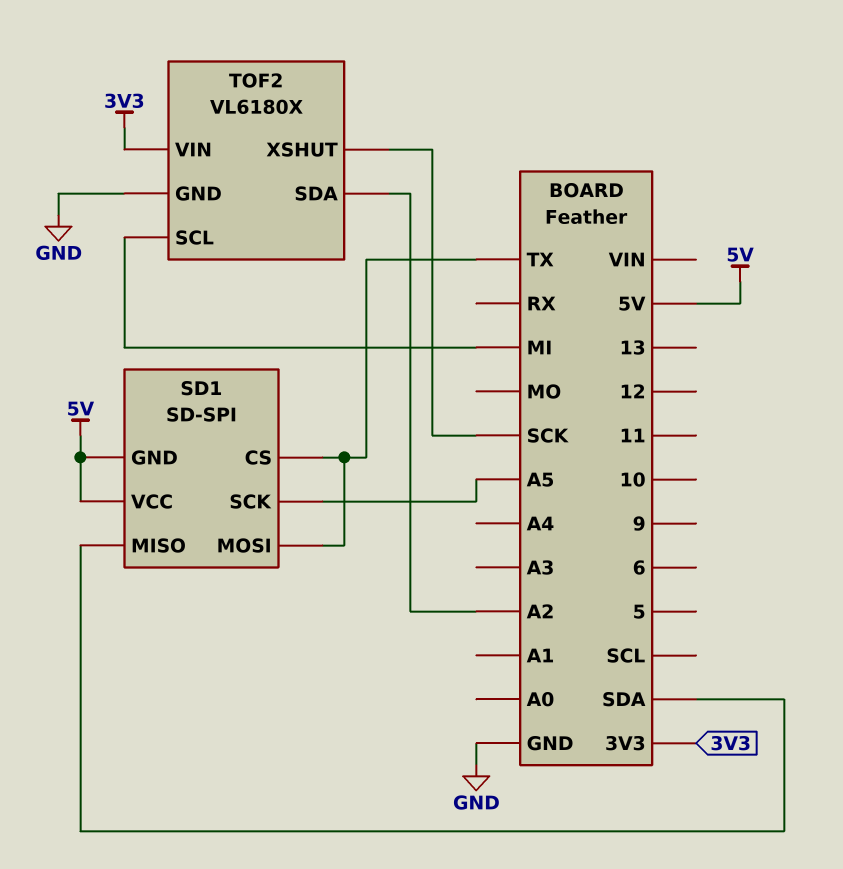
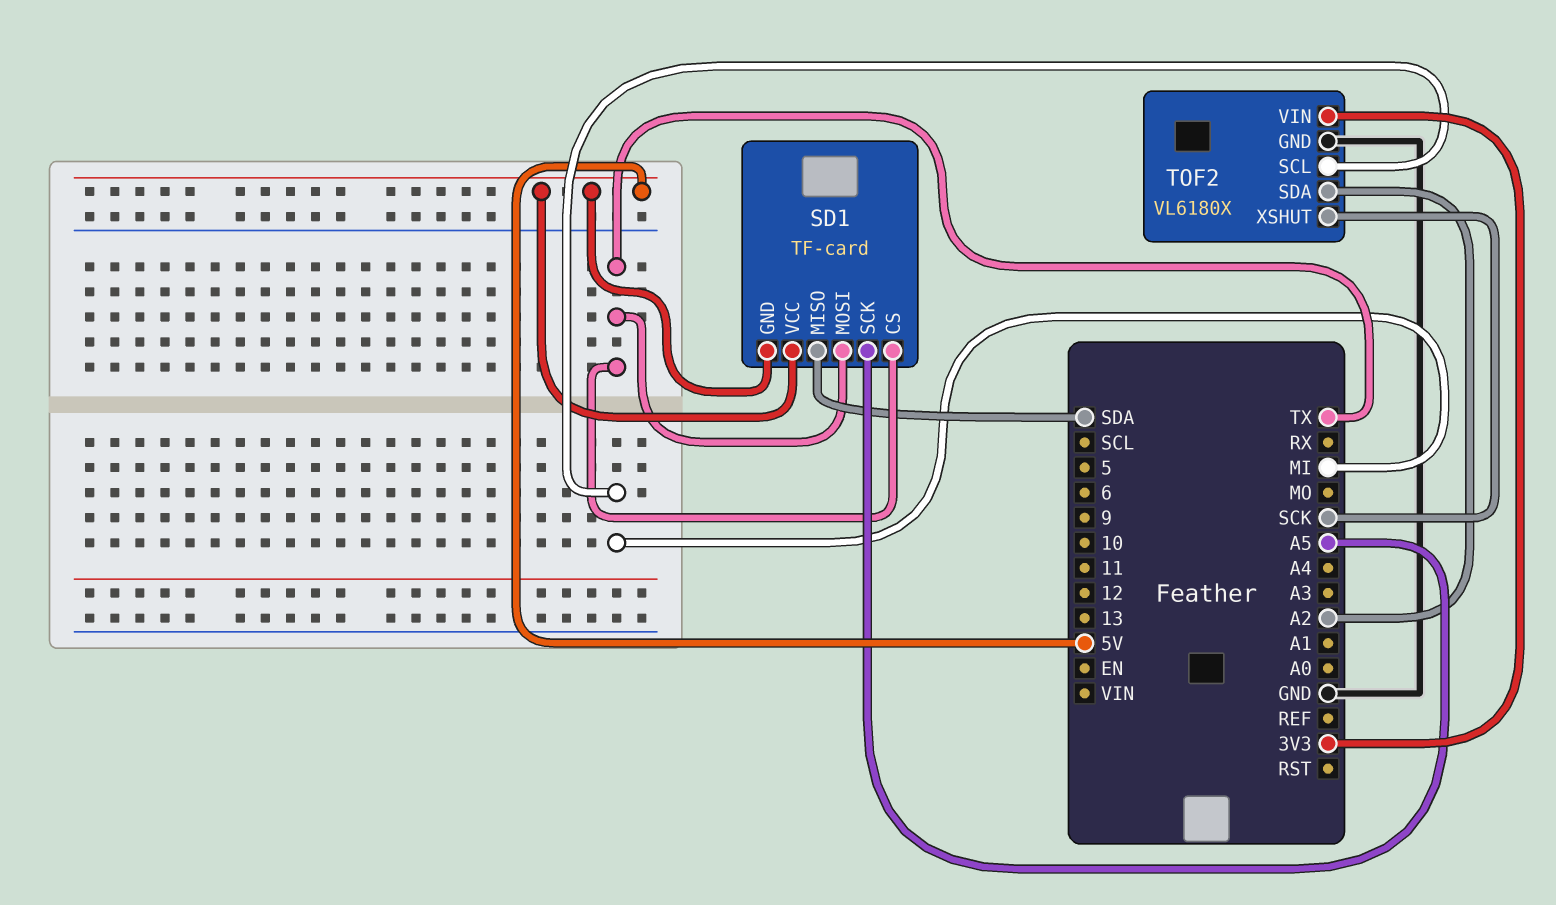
SD1: SD-SPI -> TF-card

